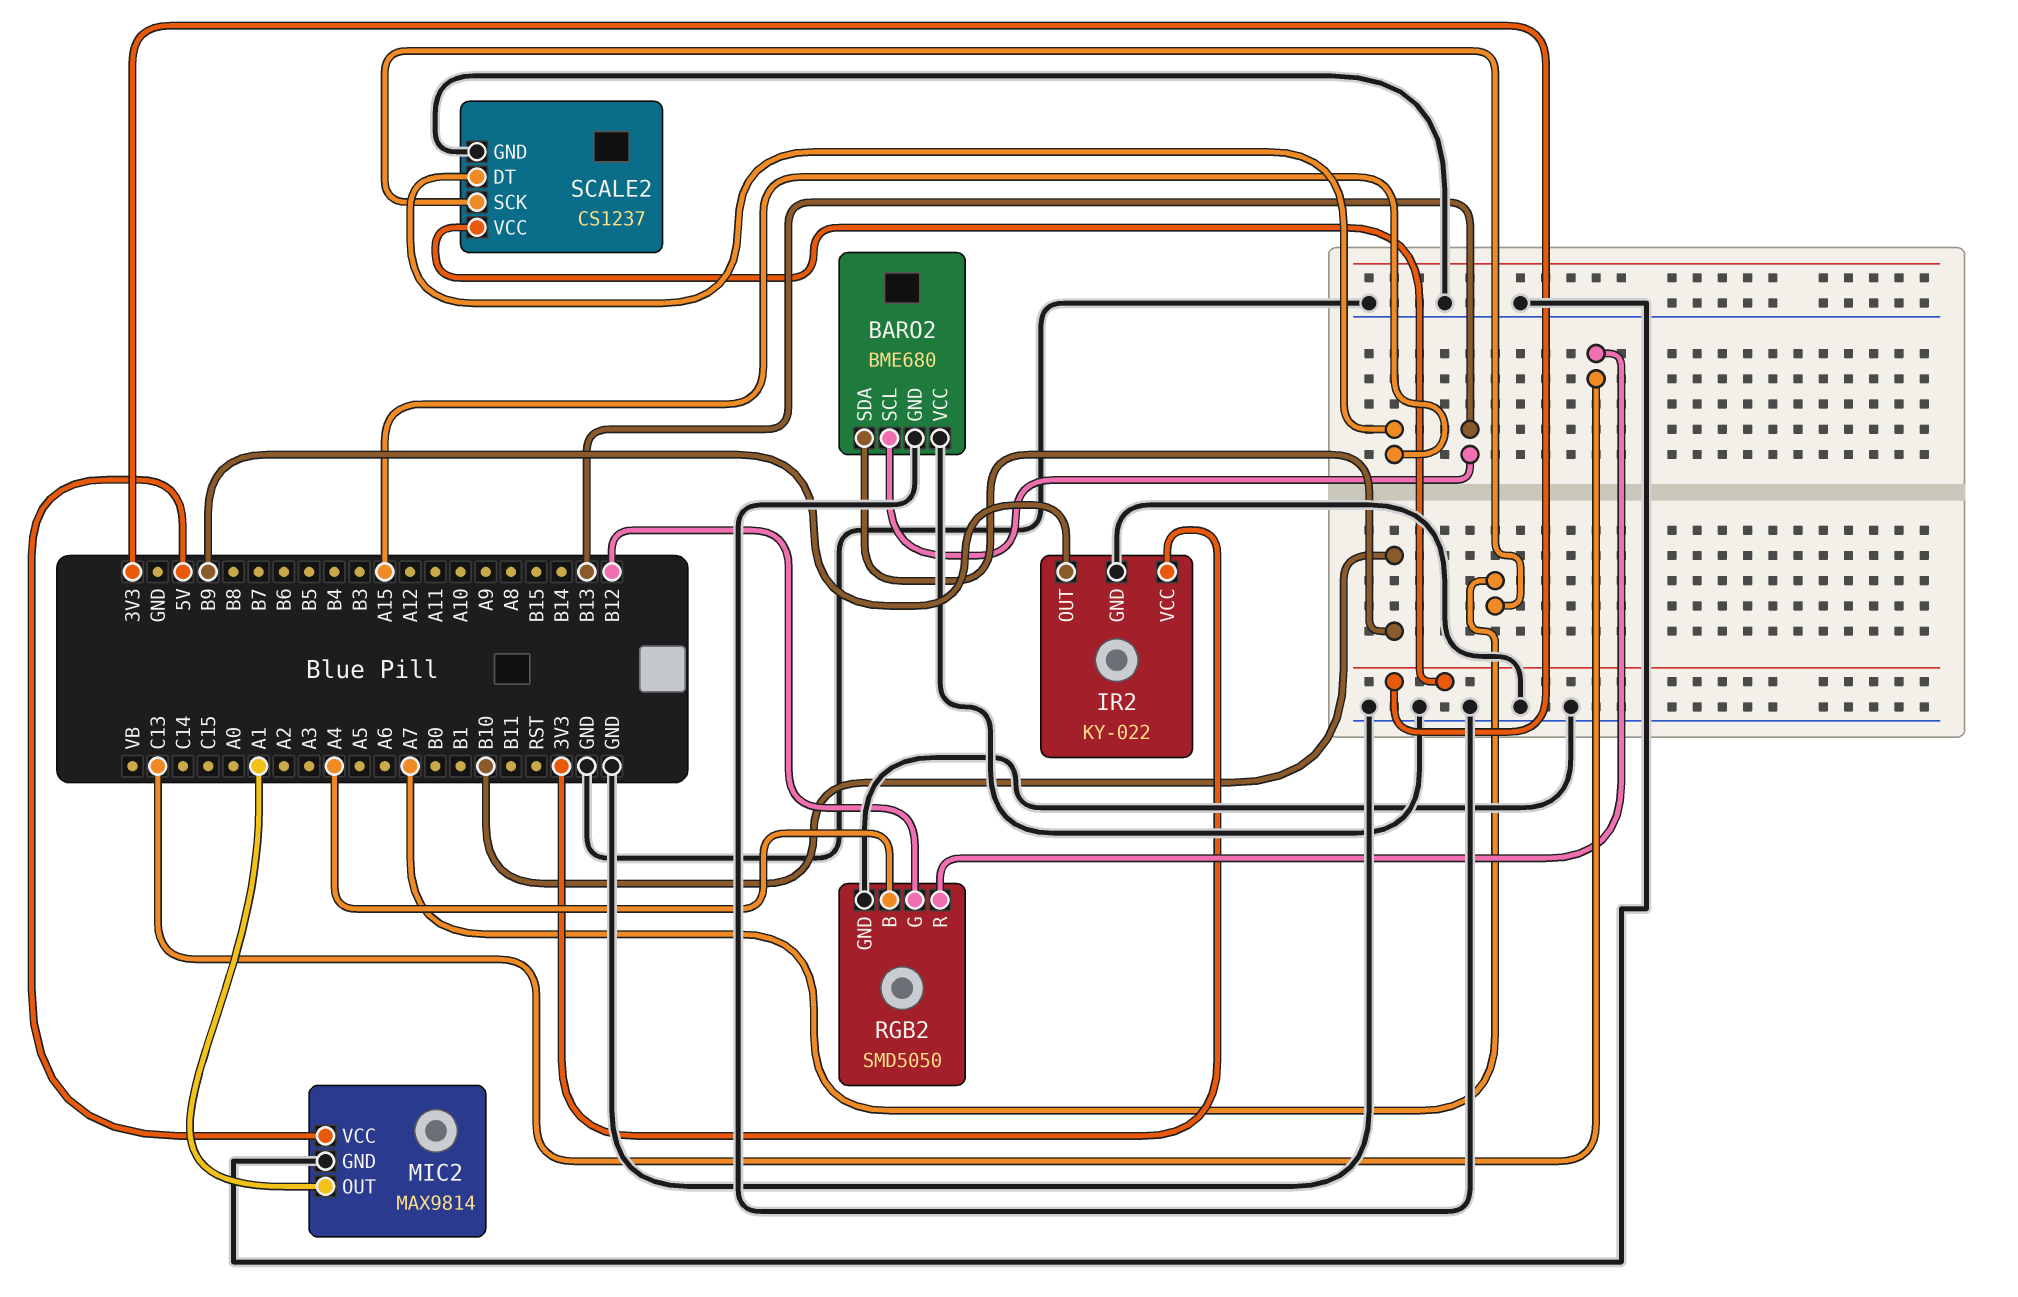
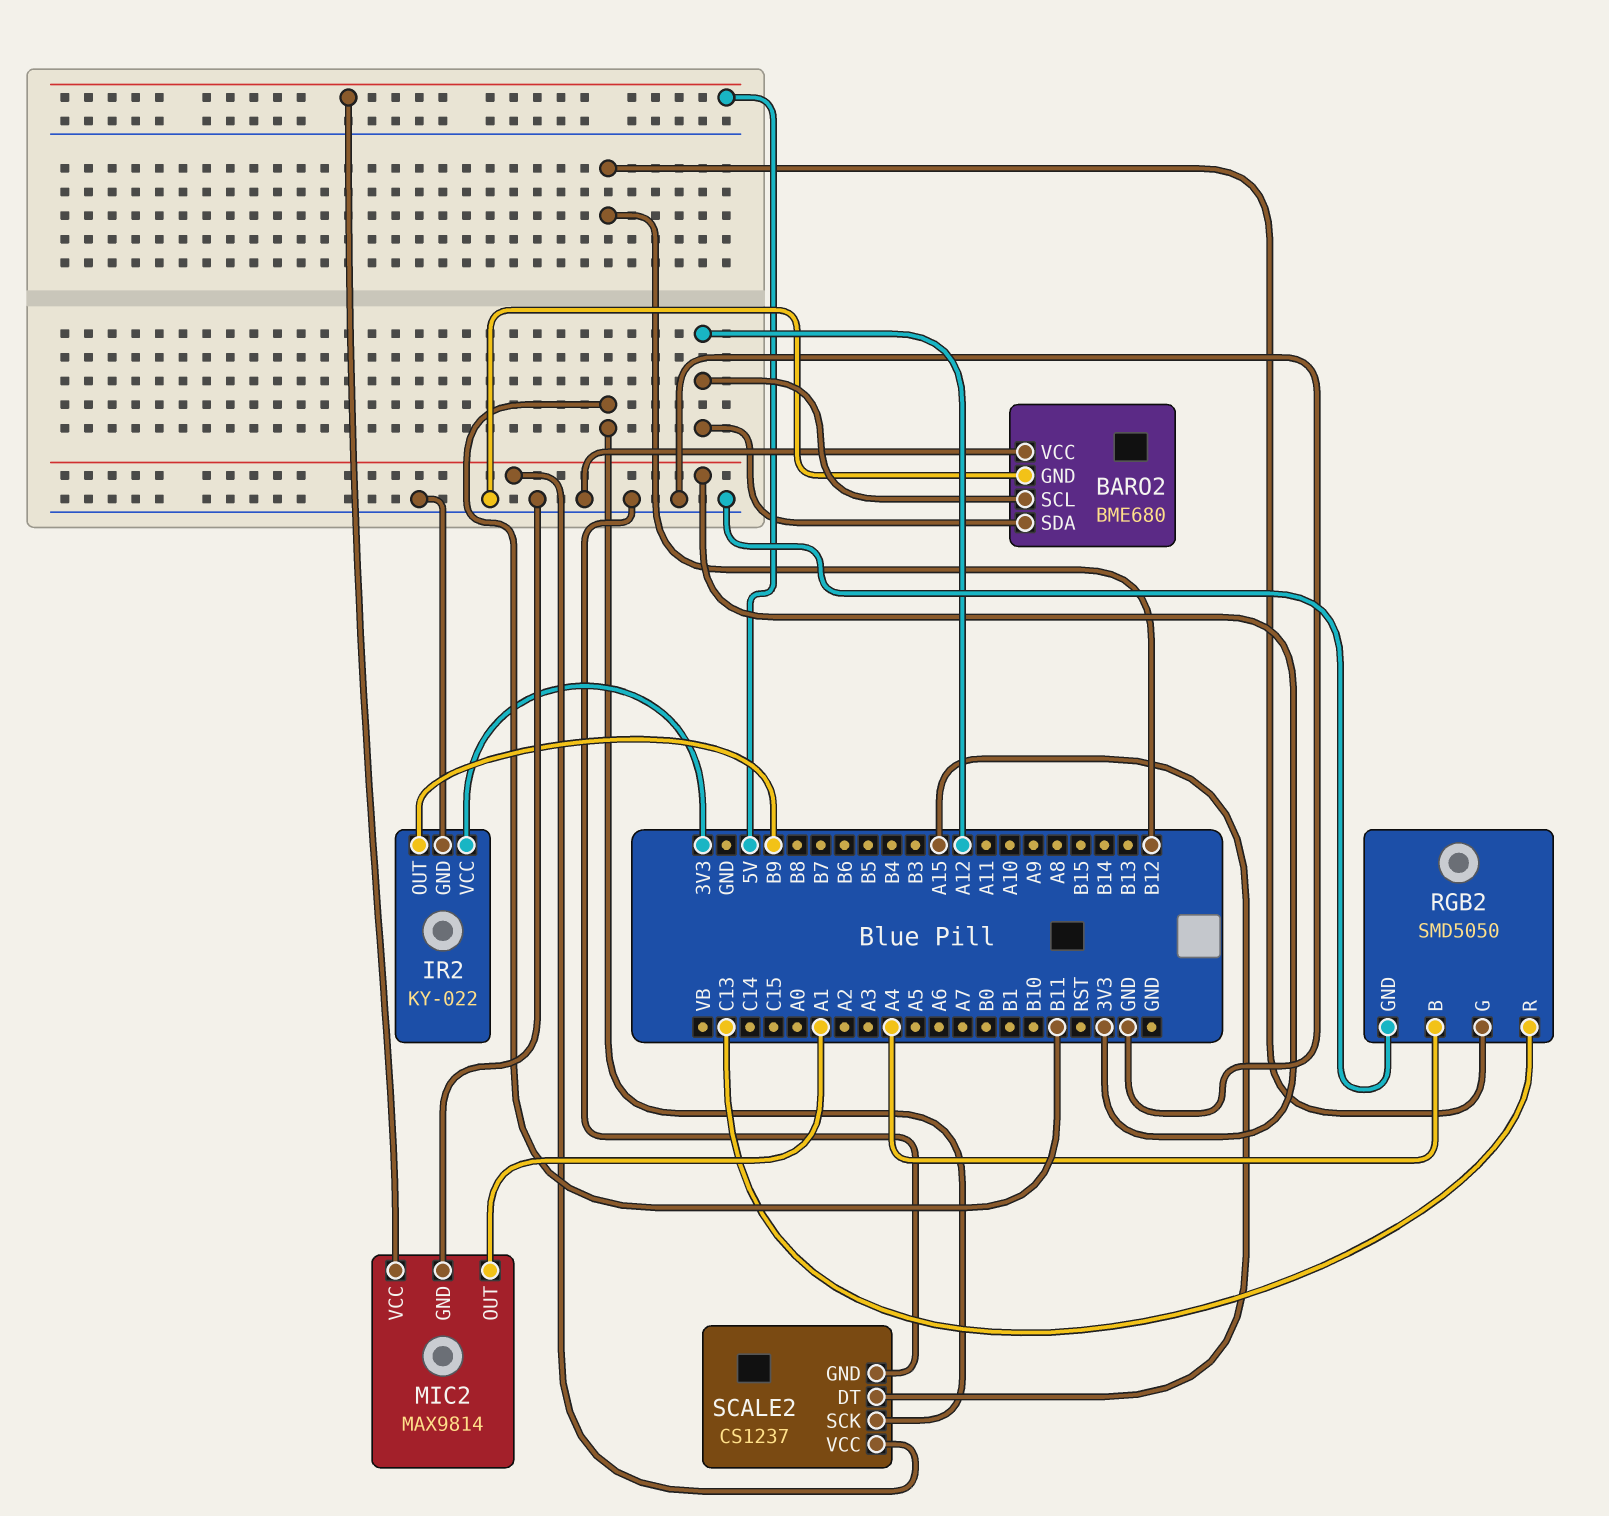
BARO2 pin SCL: B13 -> A12
BARO2 pin SDA: B10 -> A12
SCALE2 pin SCK: A7 -> B11

